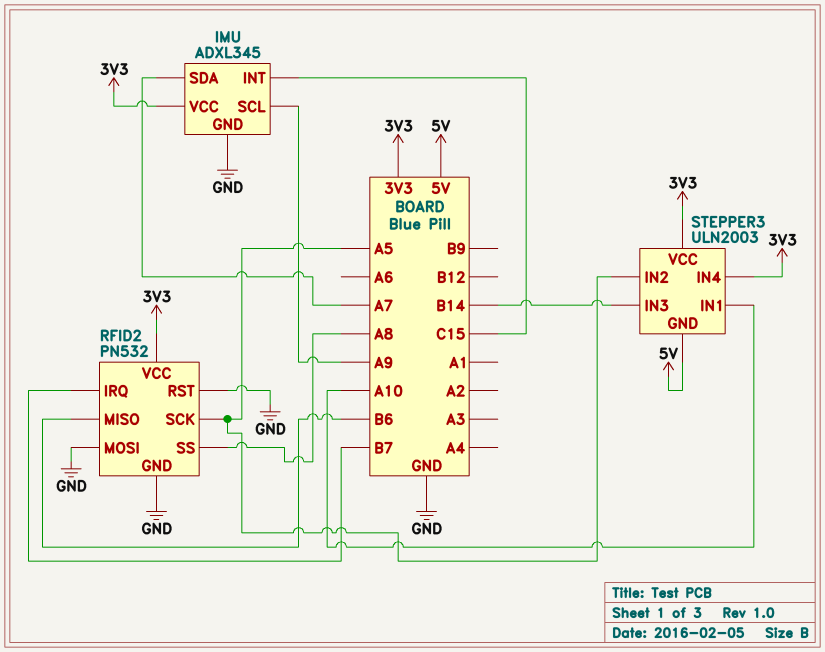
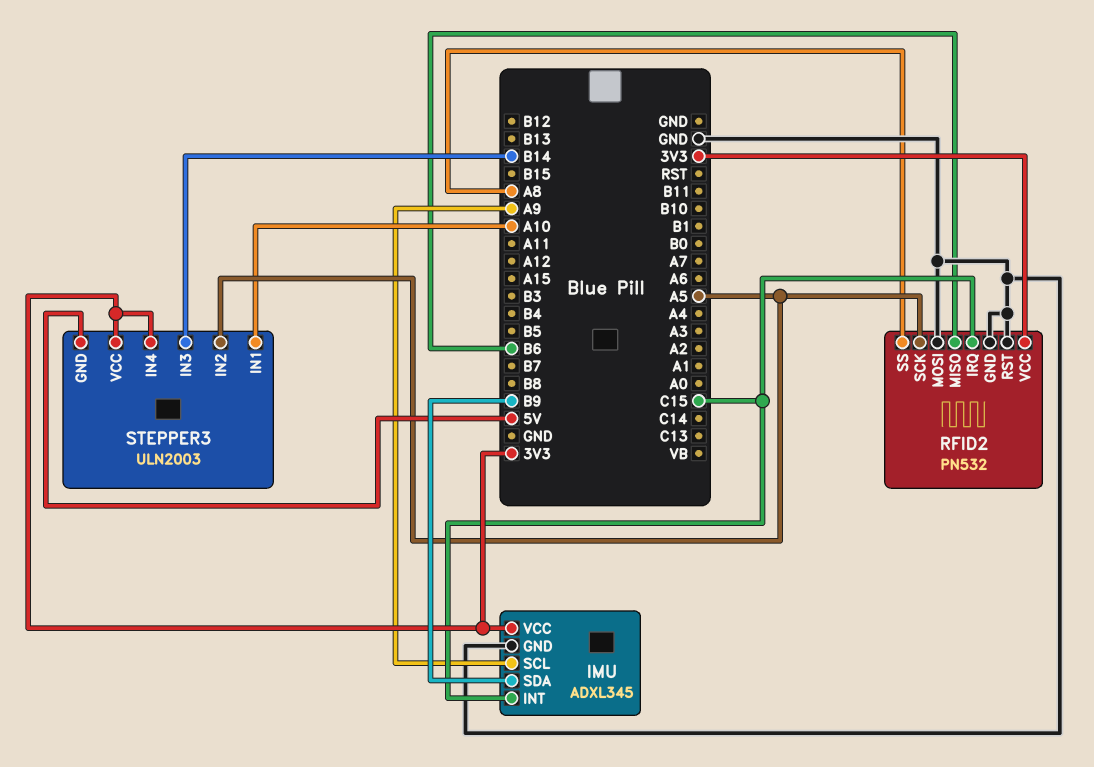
IMU pin SDA: A7 -> B9
RFID2 pin IRQ: B7 -> C15

